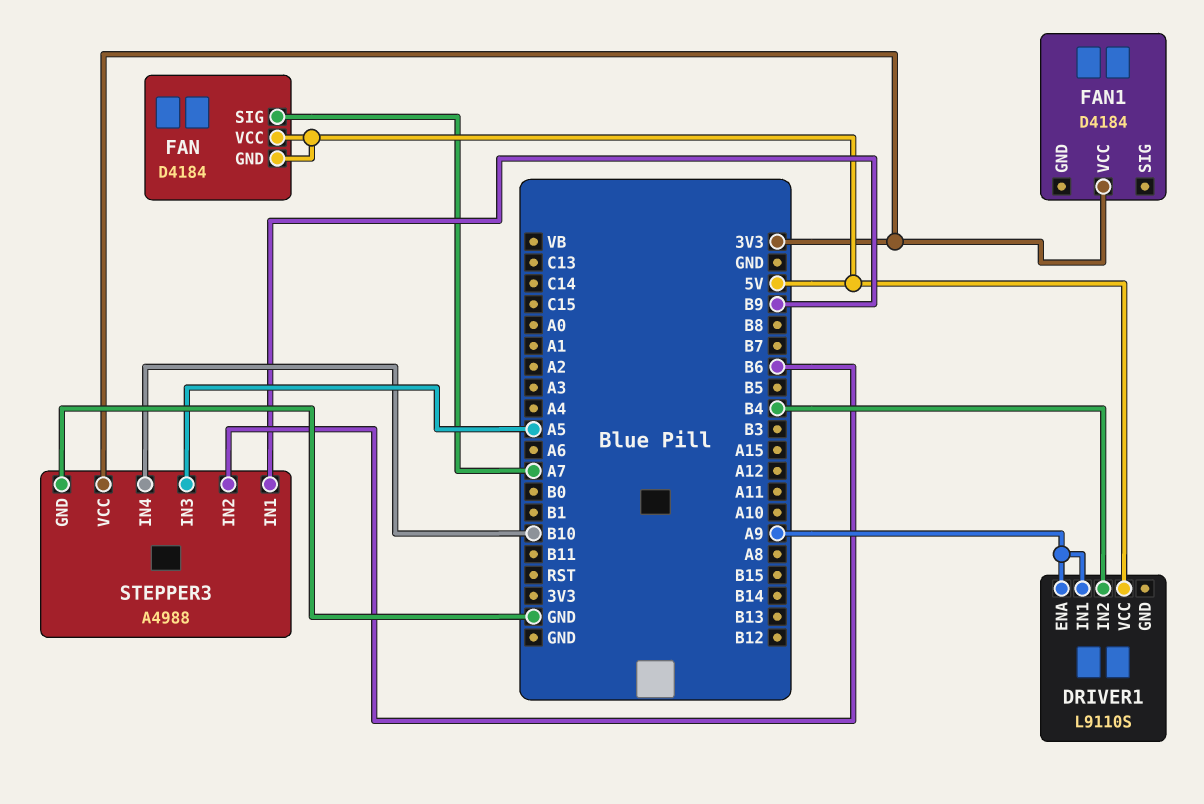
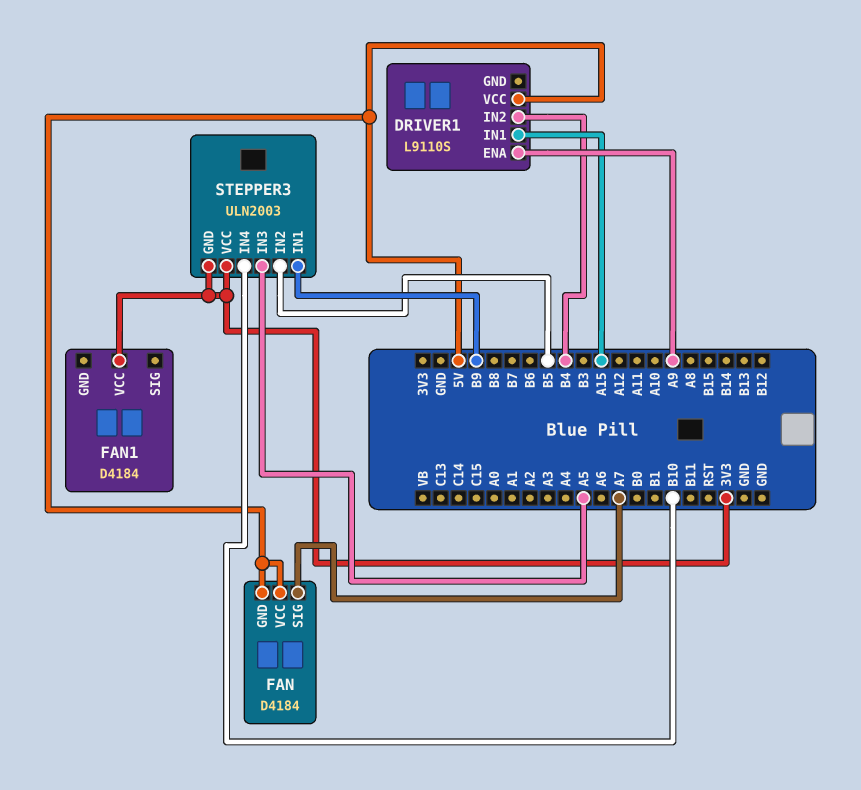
DRIVER1 pin IN1: A9 -> A15
STEPPER3: A4988 -> ULN2003
STEPPER3 pin GND: GND -> 3V3
STEPPER3 pin IN2: B6 -> B5

